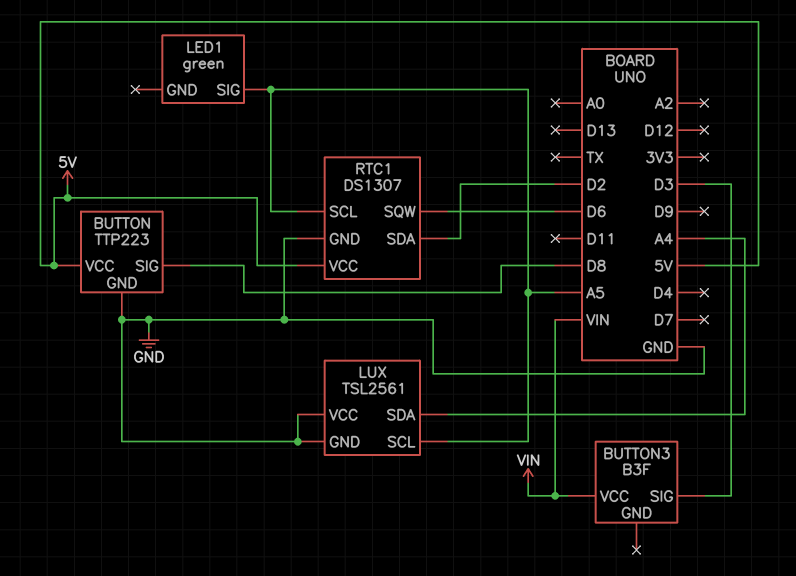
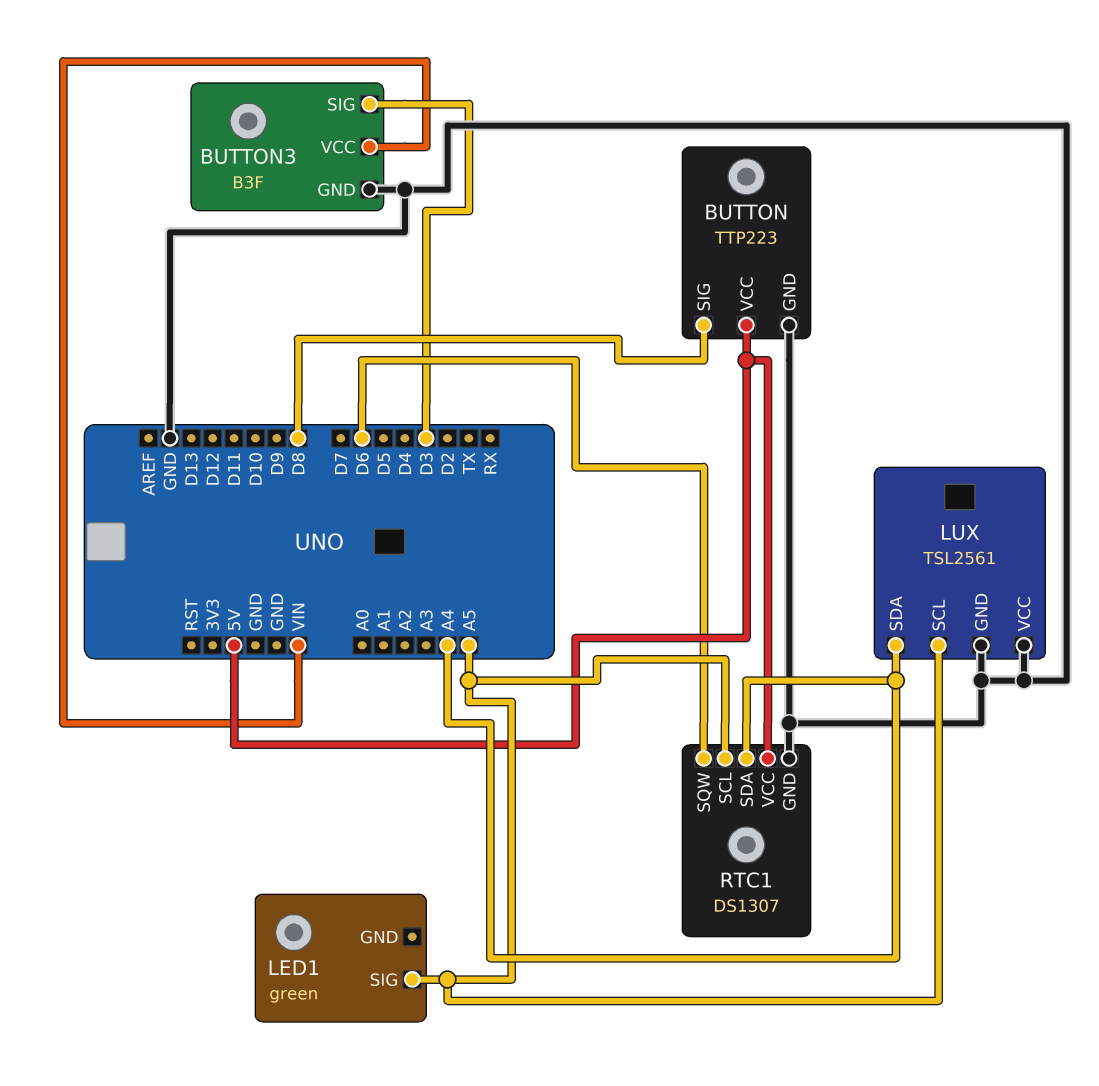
BUTTON3 pin GND: none -> GND
RTC1 pin SDA: D2 -> A4

